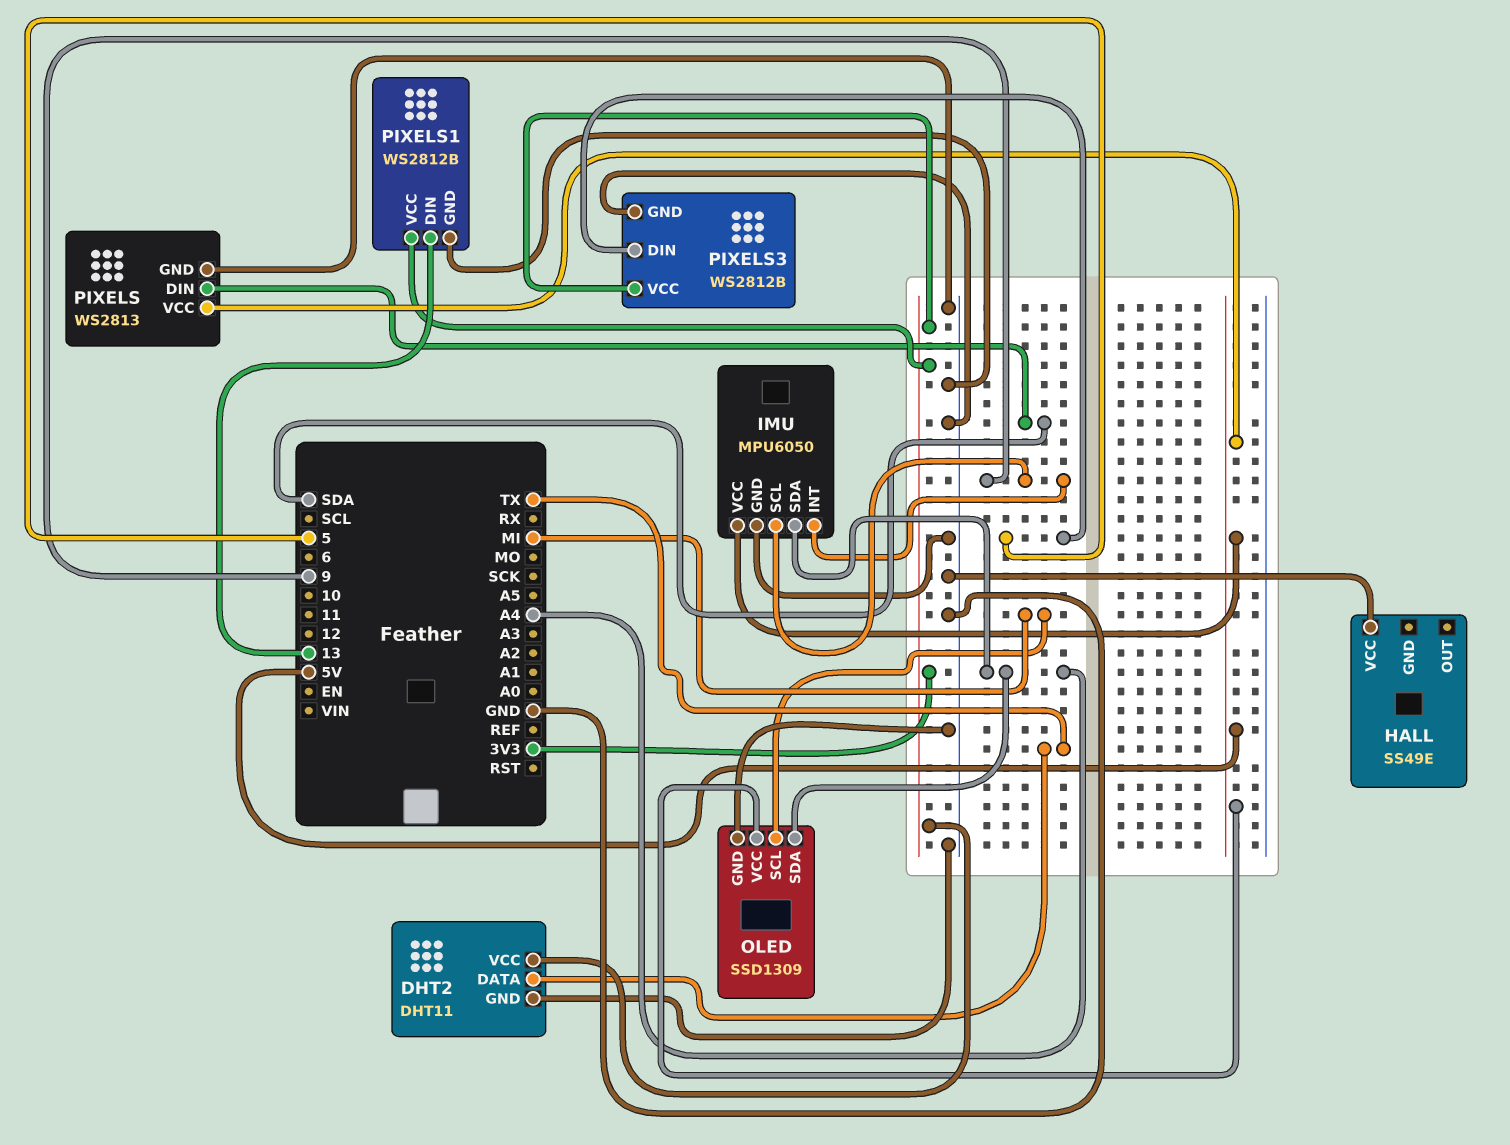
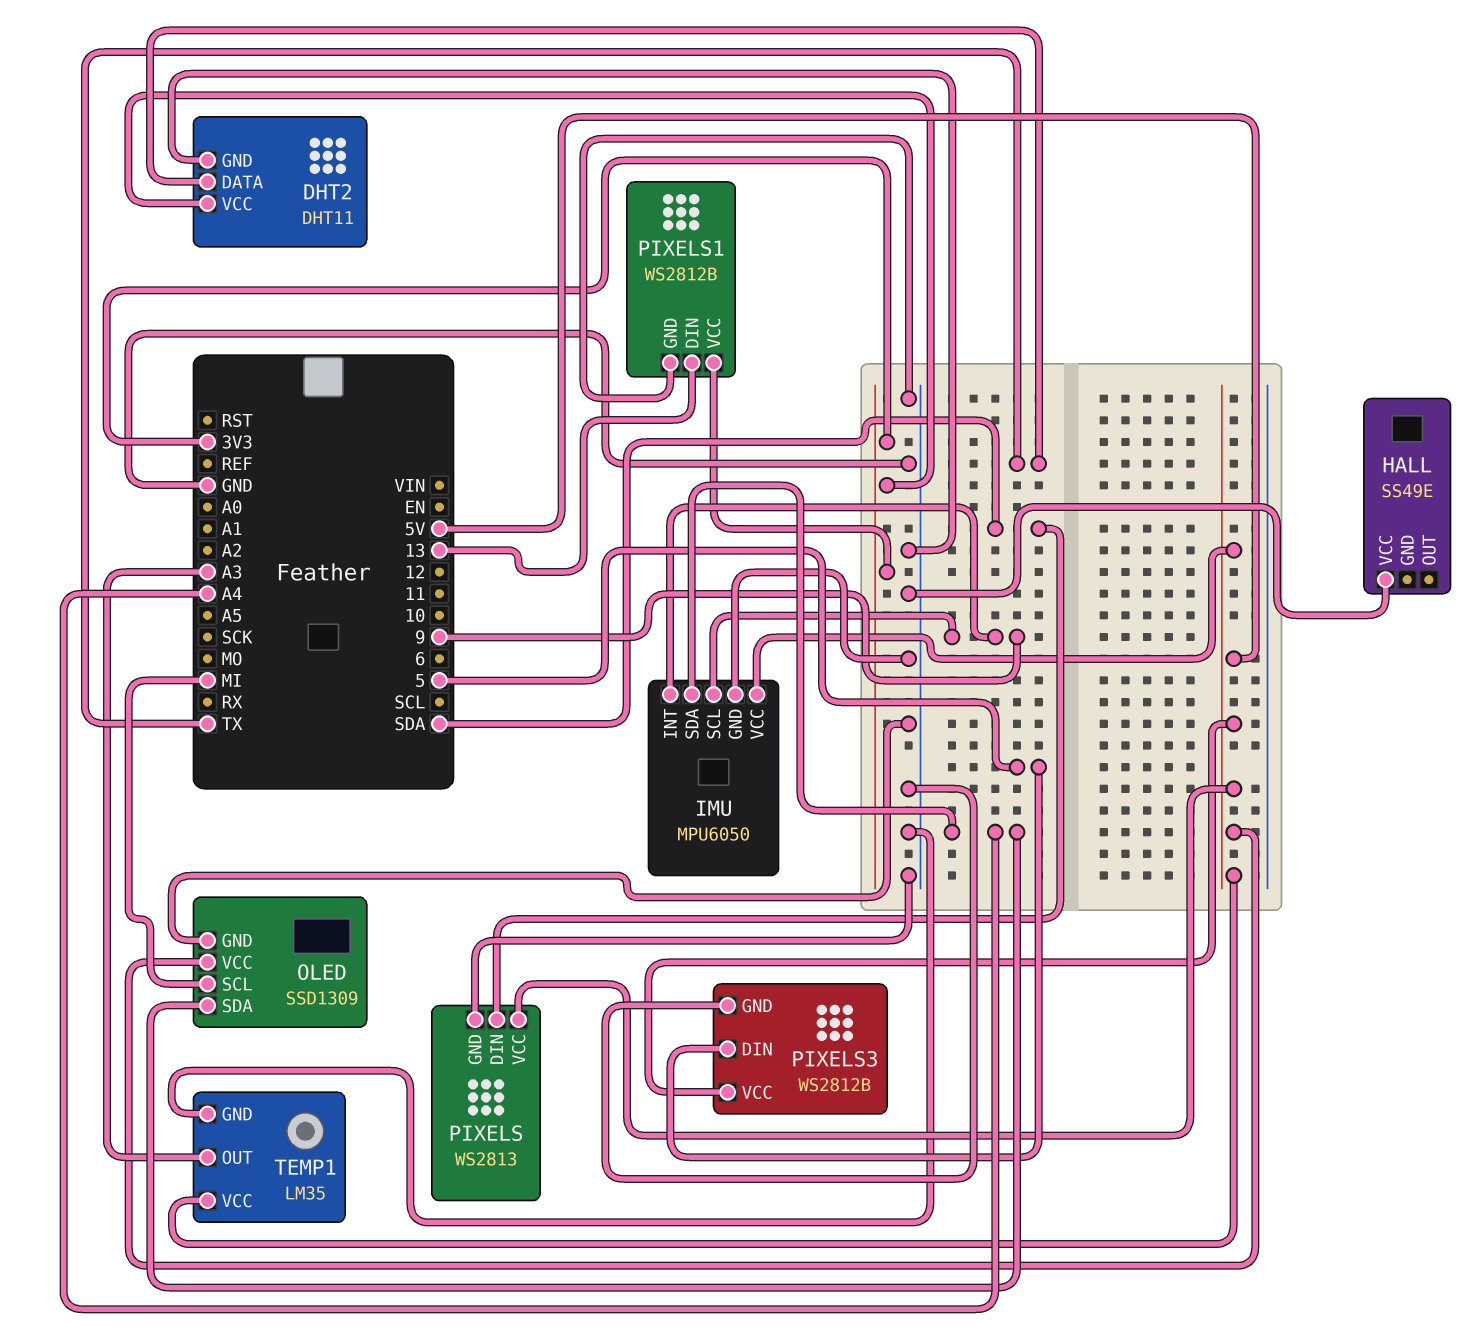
PIXELS3 pin VCC: 3V3 -> 5V
TEMP1: none -> LM35
TEMP1 pin GND: none -> GND
TEMP1 pin OUT: none -> A3
TEMP1 pin VCC: none -> 5V

